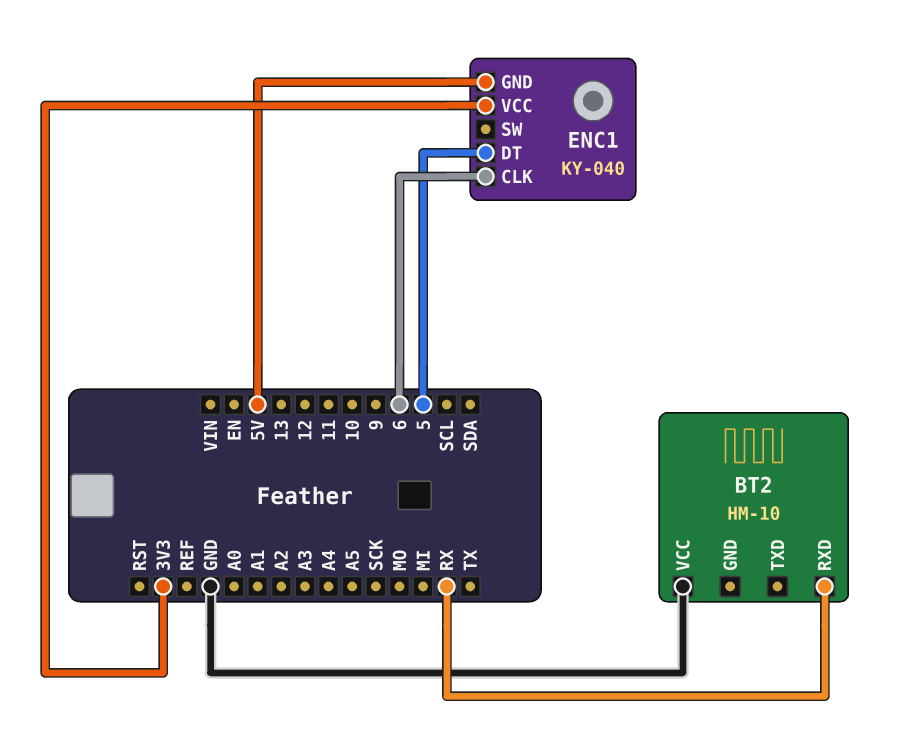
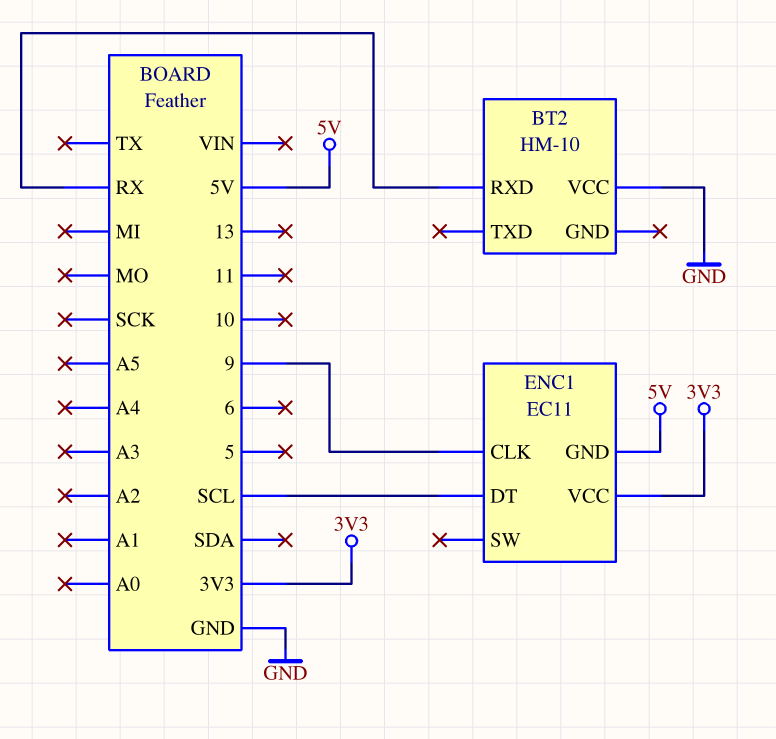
ENC1: KY-040 -> EC11
ENC1 pin CLK: 6 -> 9
ENC1 pin DT: 5 -> SCL

